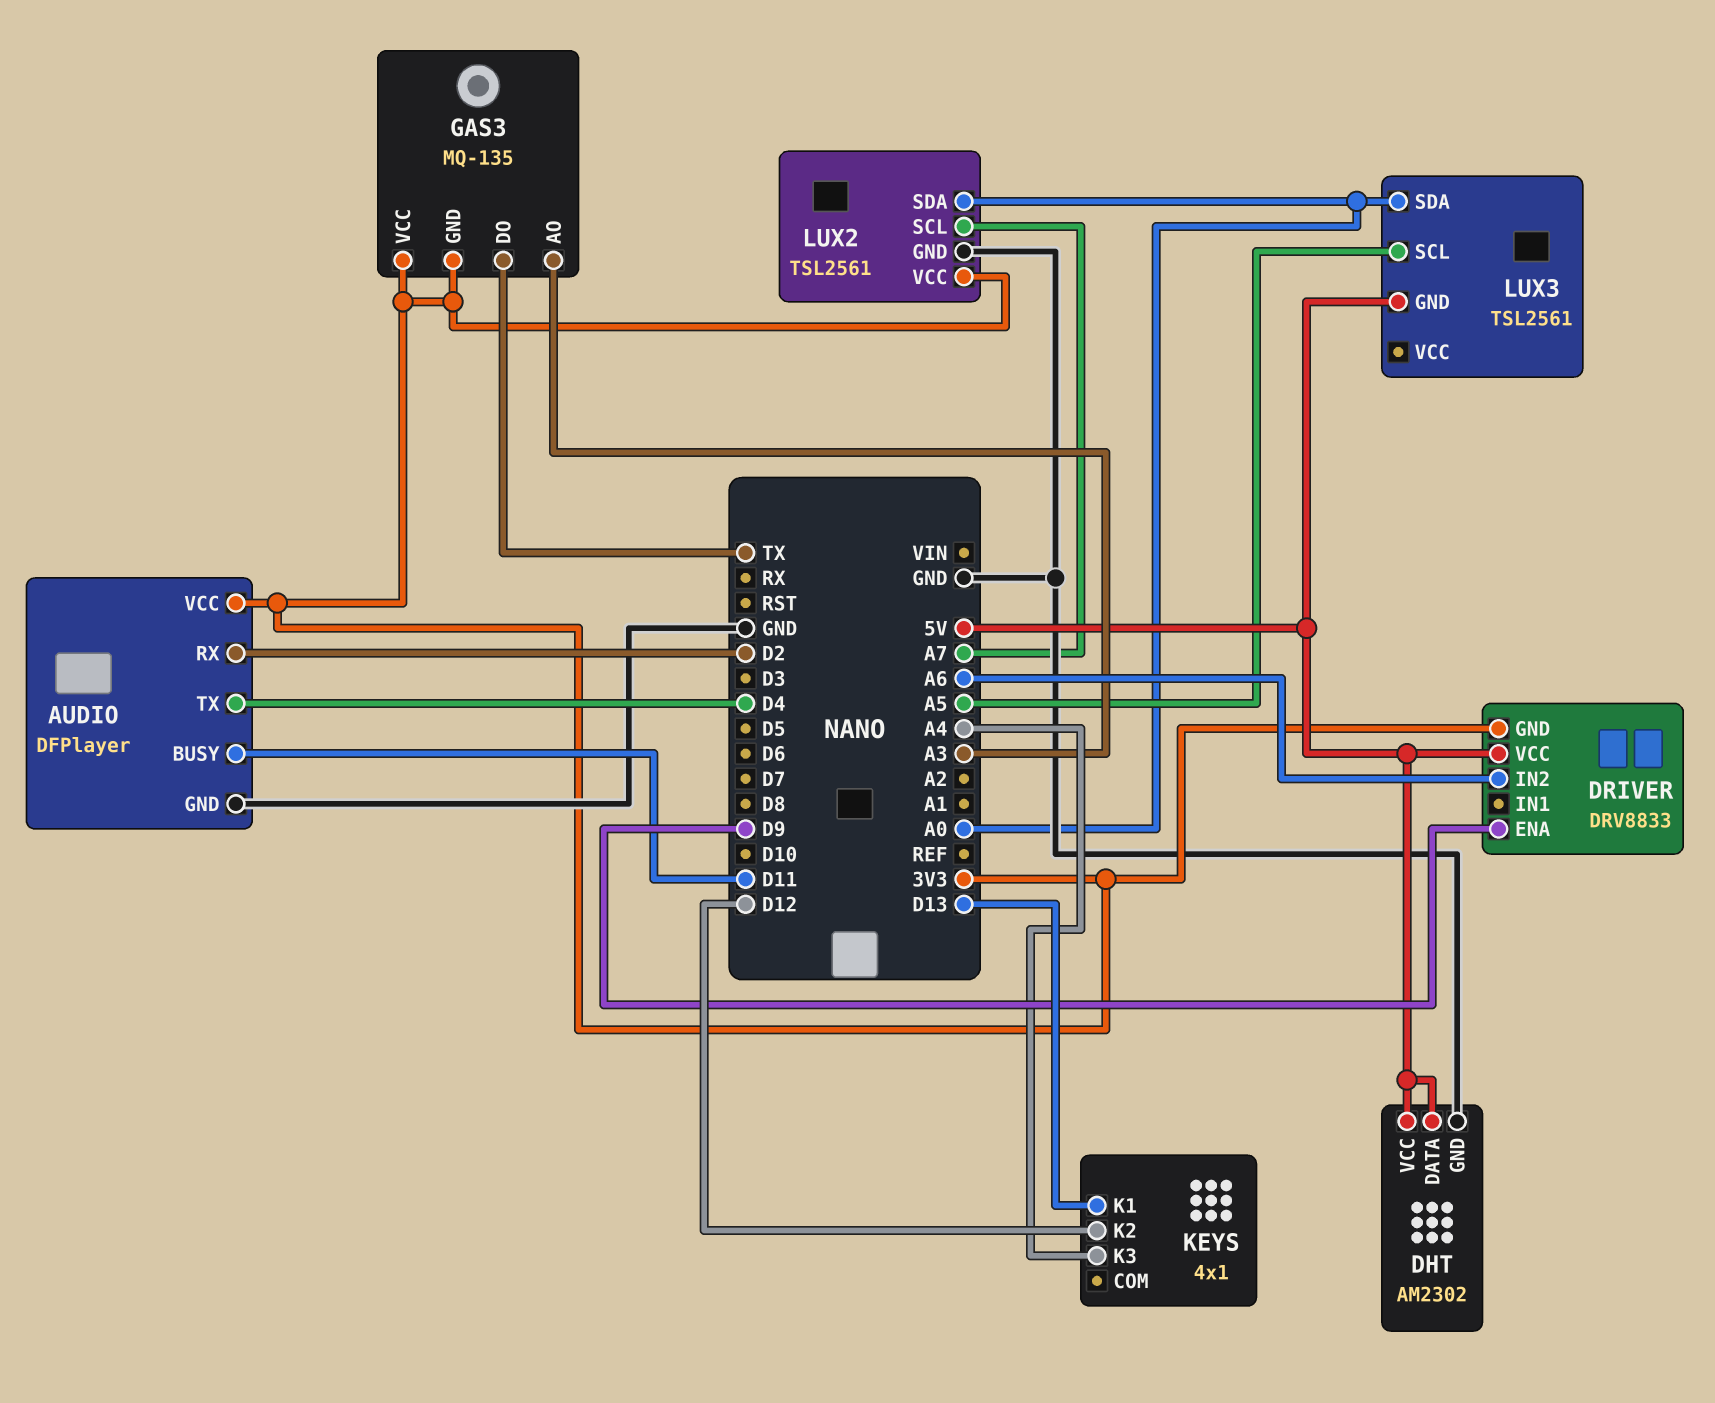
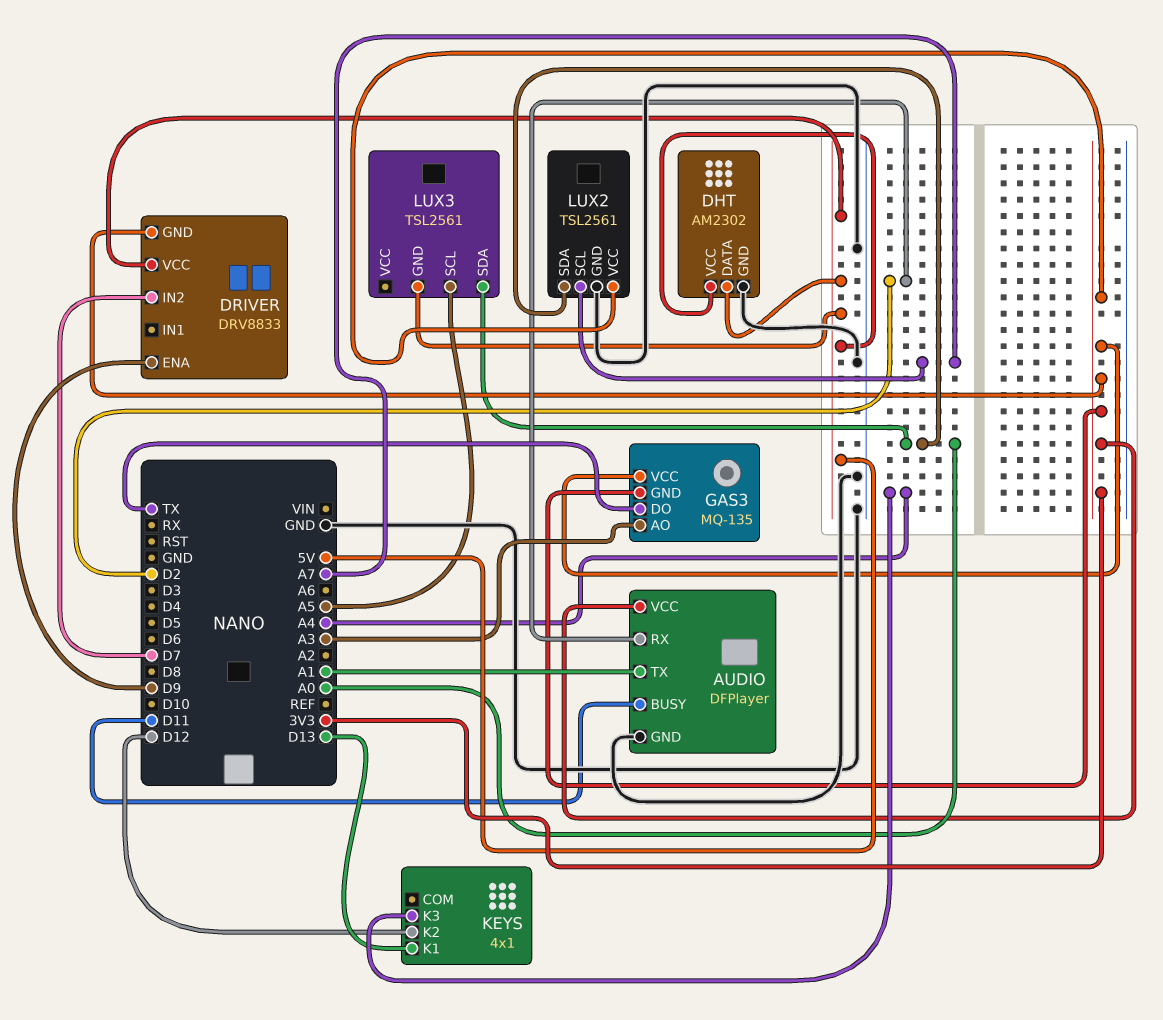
AUDIO pin TX: D4 -> A1
DRIVER pin IN2: A6 -> D7

